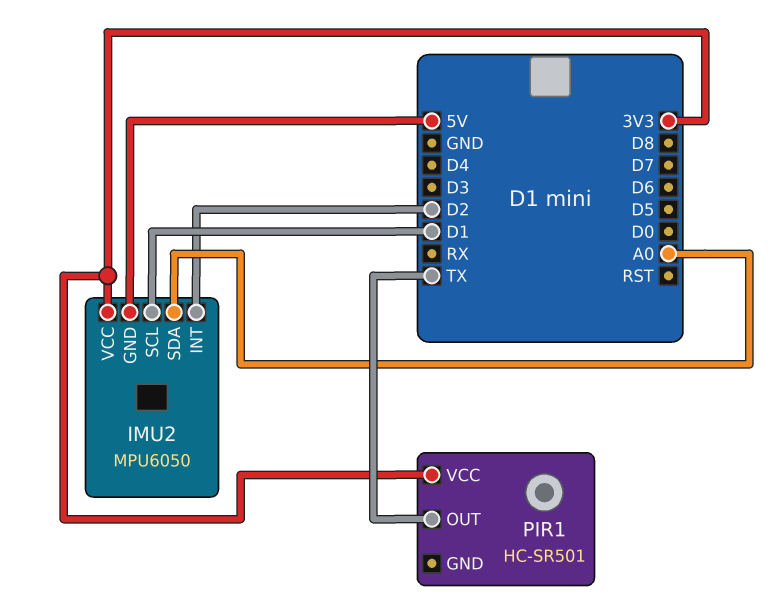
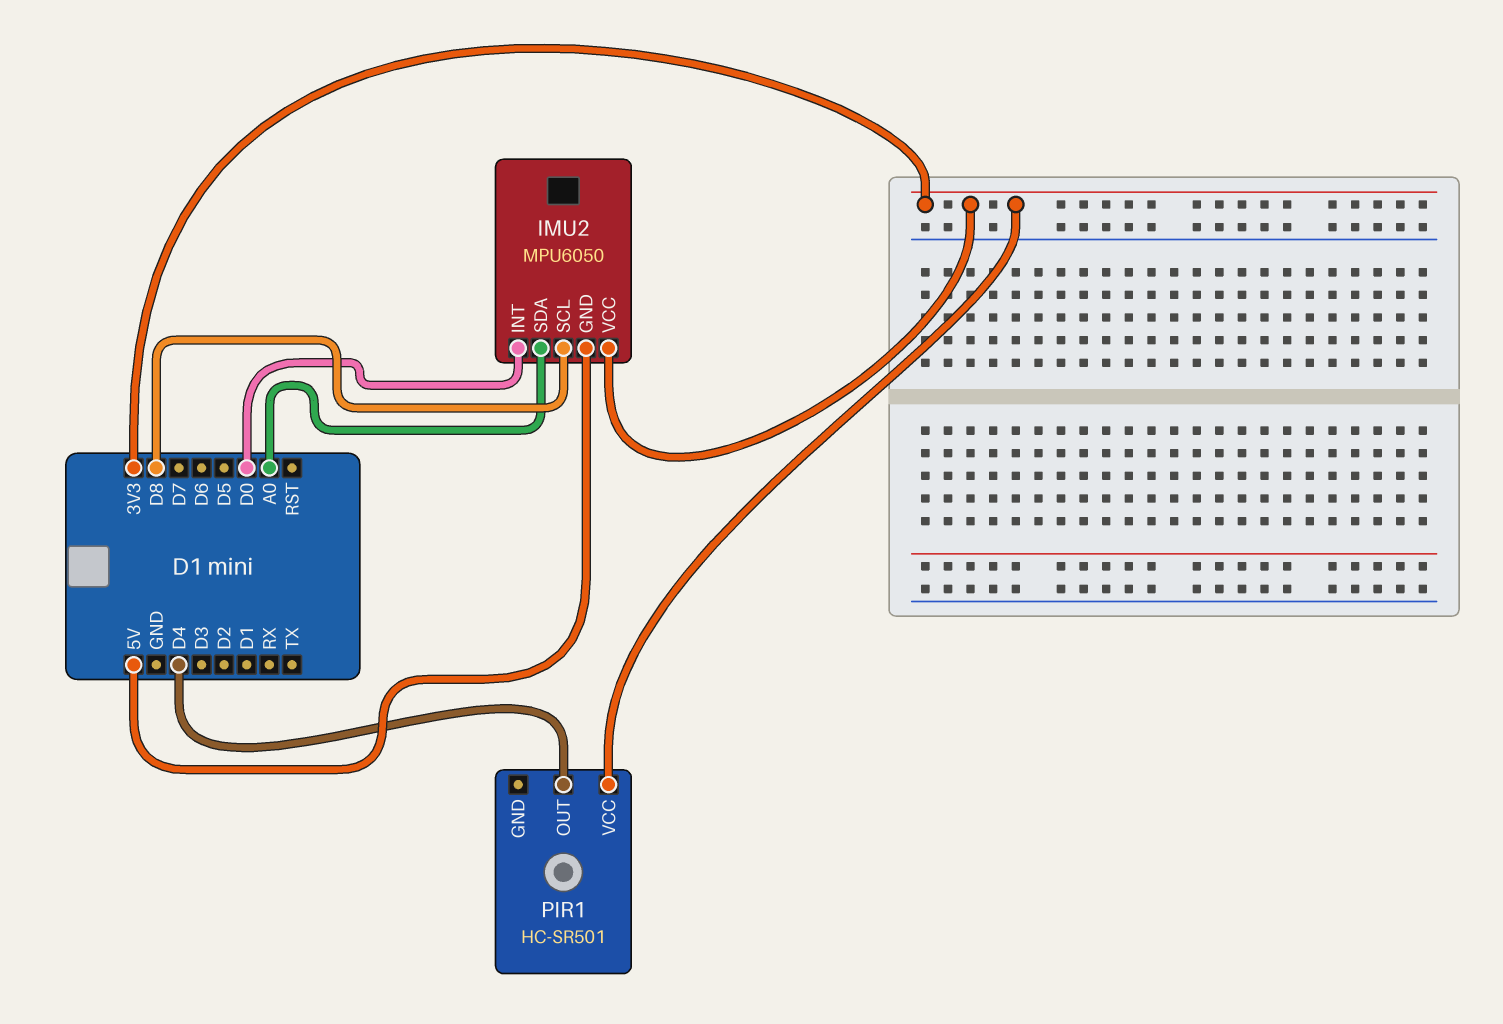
IMU2 pin INT: D2 -> D0
IMU2 pin SCL: D1 -> D8
PIR1 pin OUT: TX -> D4

